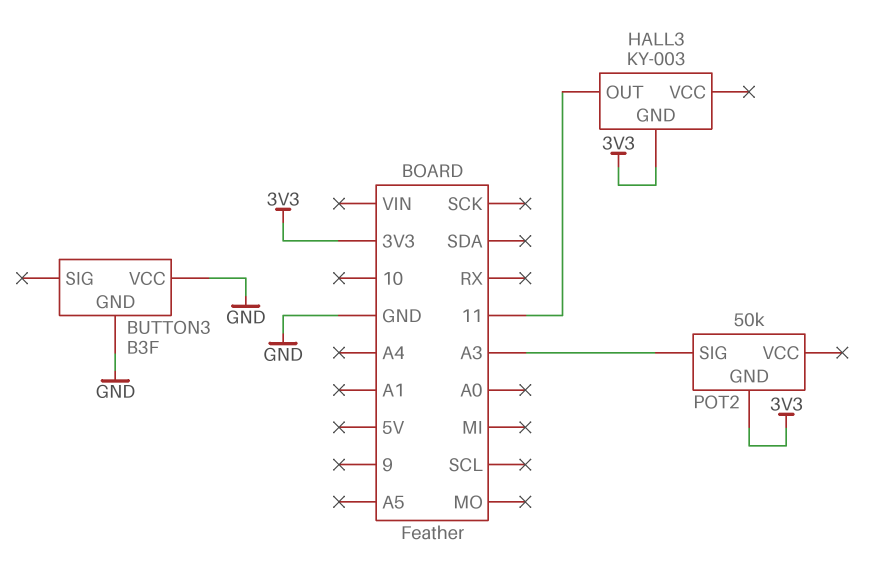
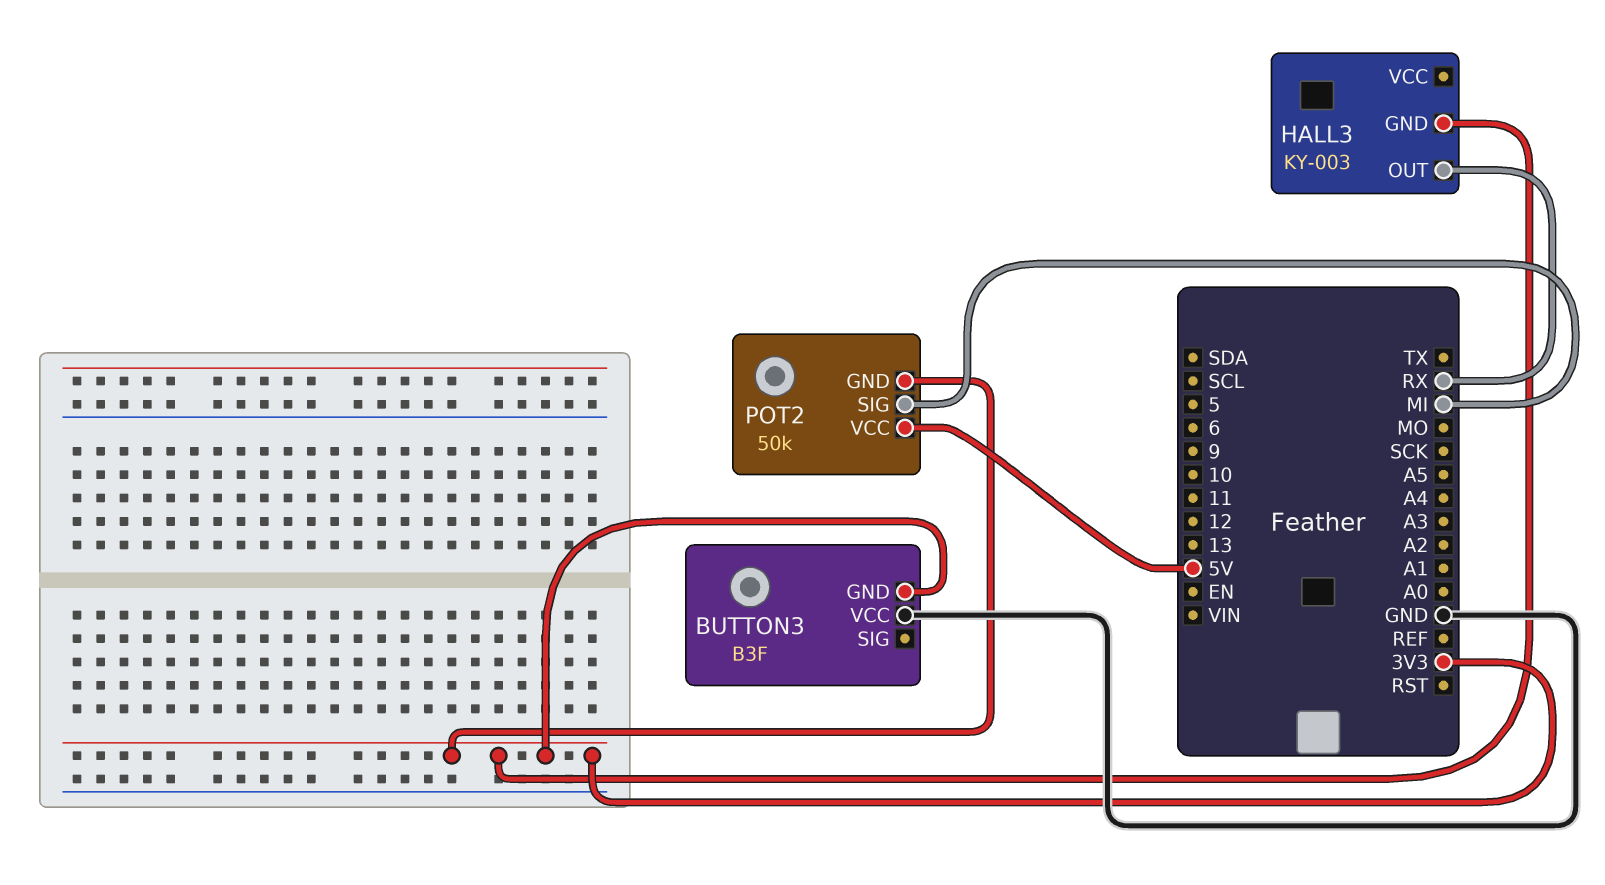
BUTTON3 pin GND: GND -> 3V3
HALL3 pin OUT: 11 -> RX
POT2 pin SIG: A3 -> MI
POT2 pin VCC: none -> 5V

